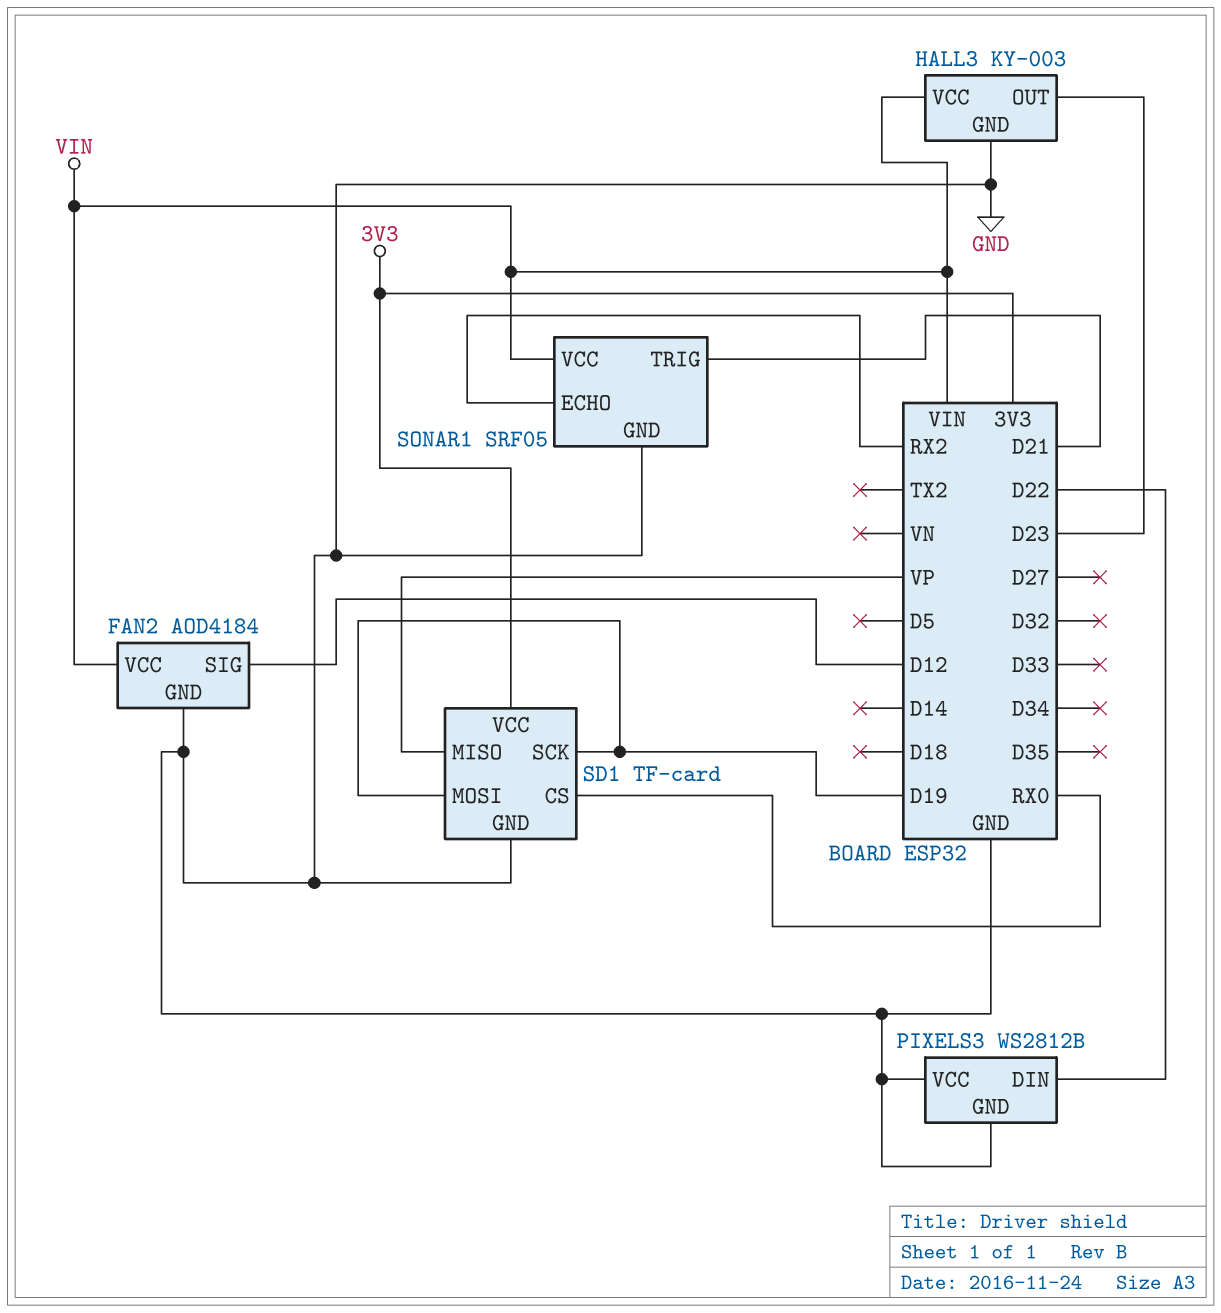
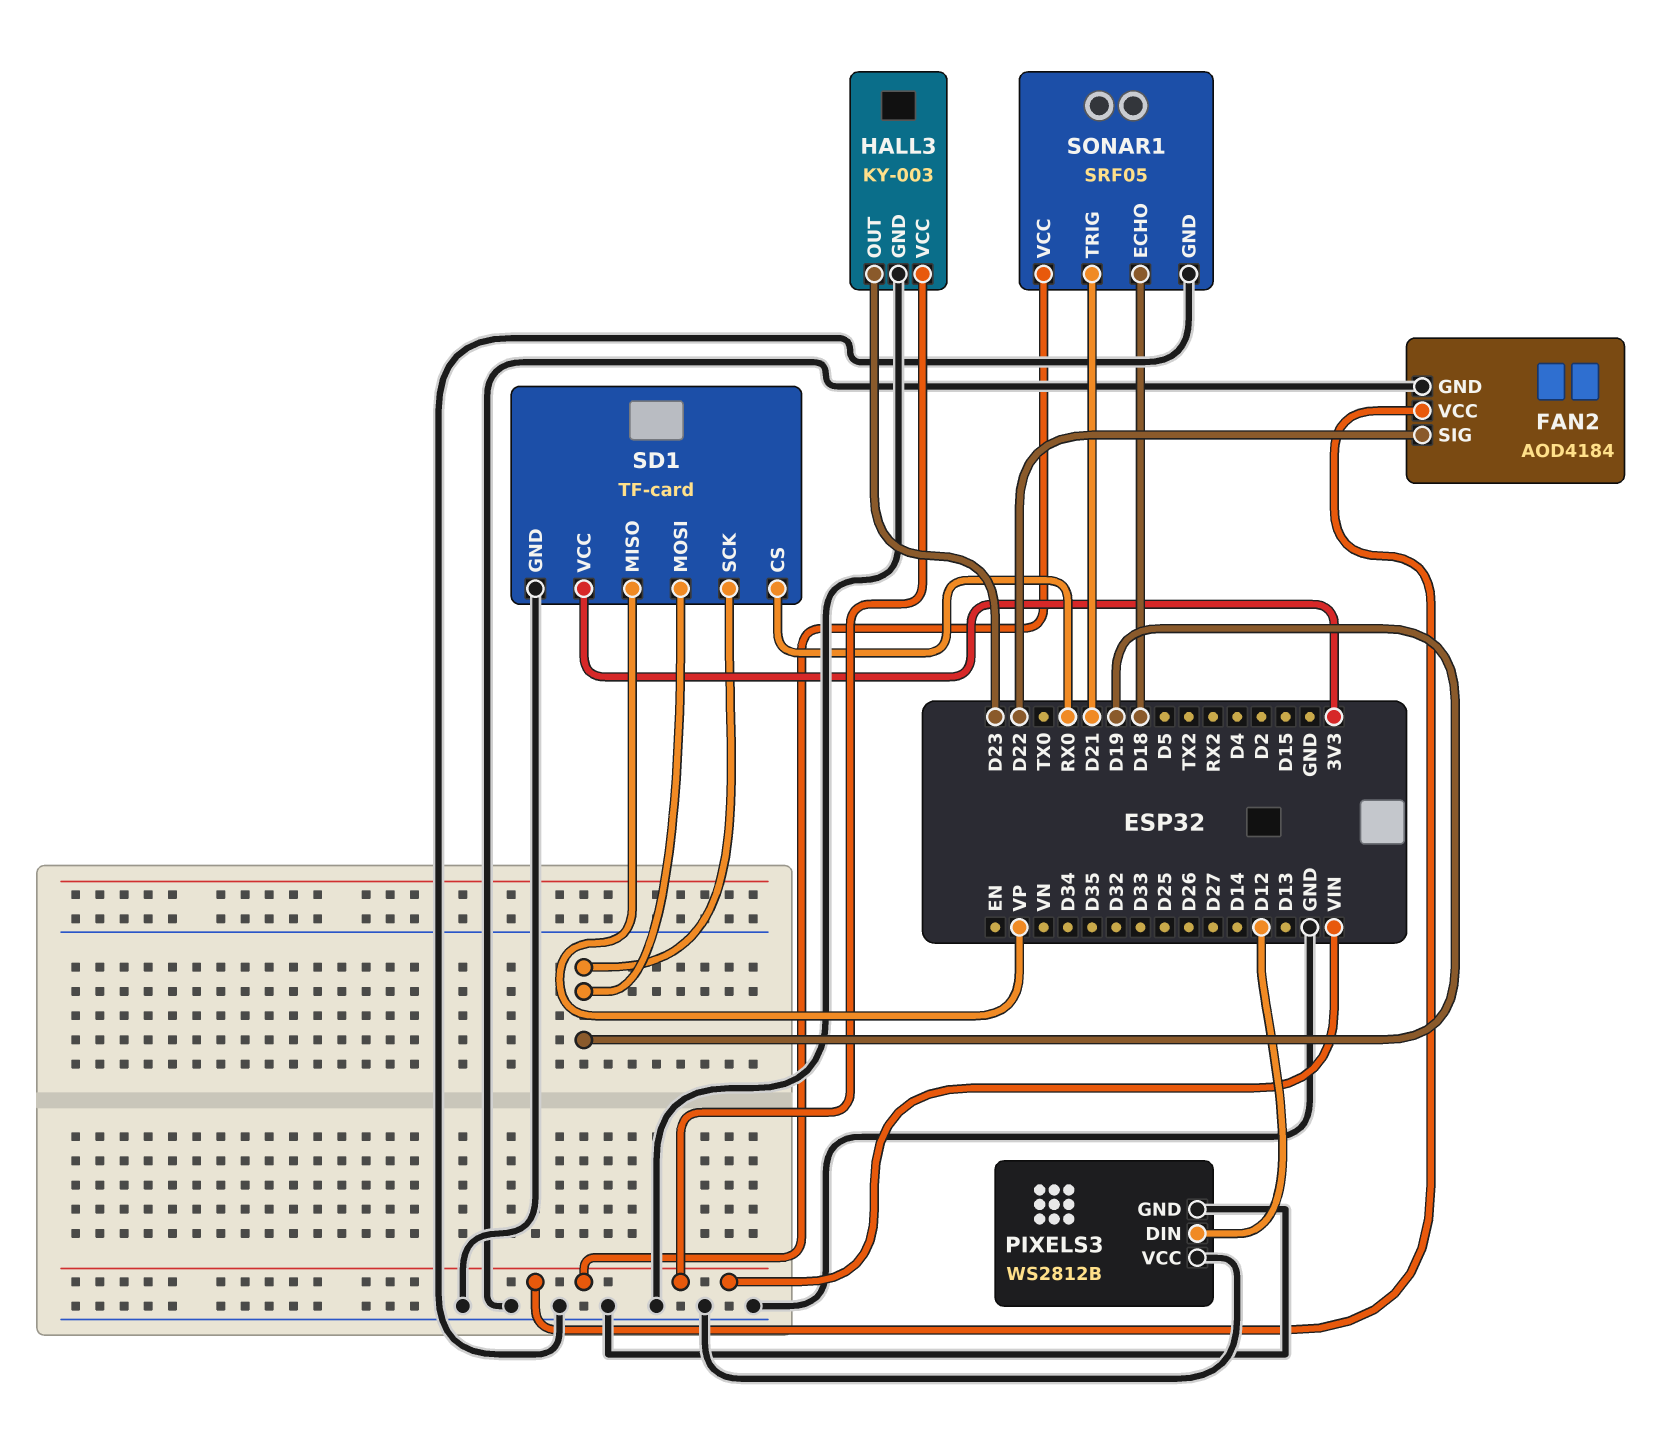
FAN2 pin SIG: D12 -> D22
PIXELS3 pin DIN: D22 -> D12
SONAR1 pin ECHO: RX2 -> D18

